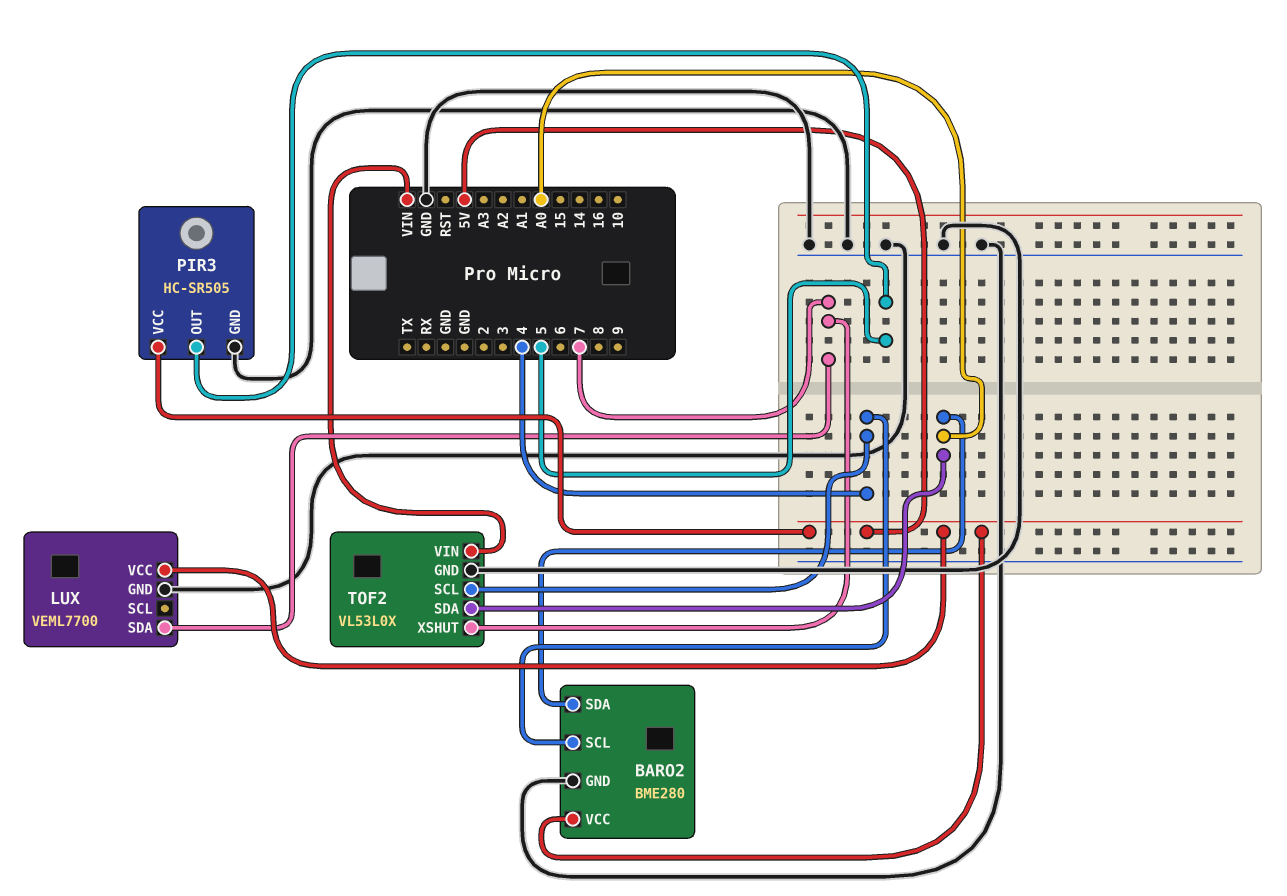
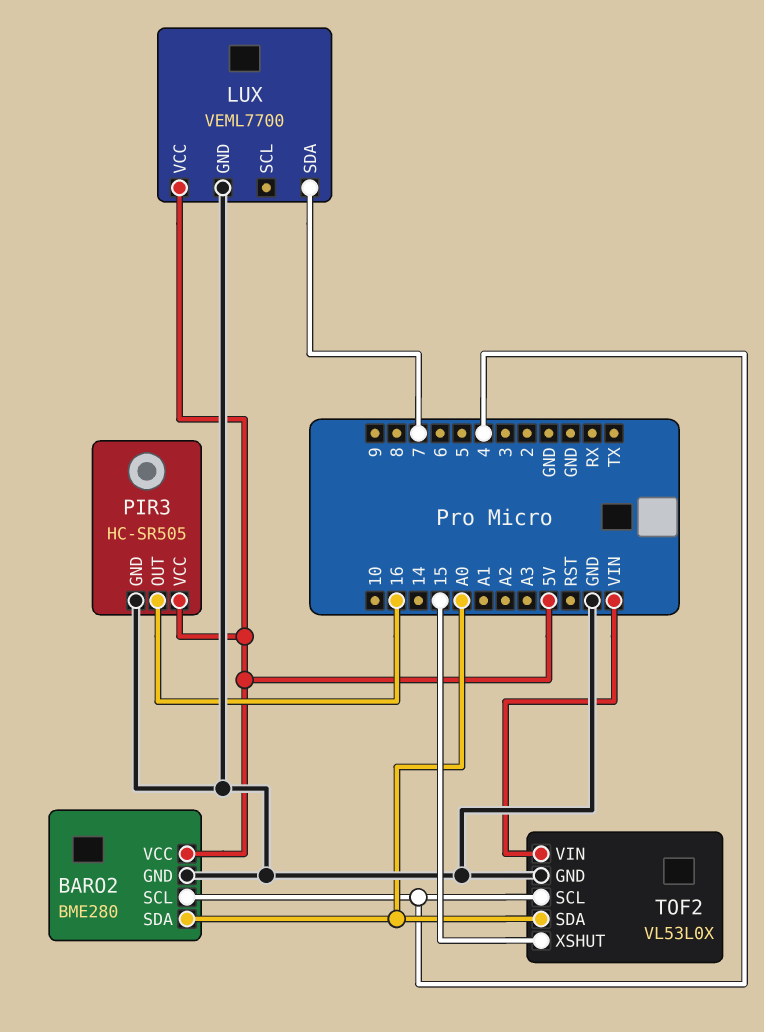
PIR3 pin OUT: 5 -> 16
TOF2 pin XSHUT: 7 -> 15

